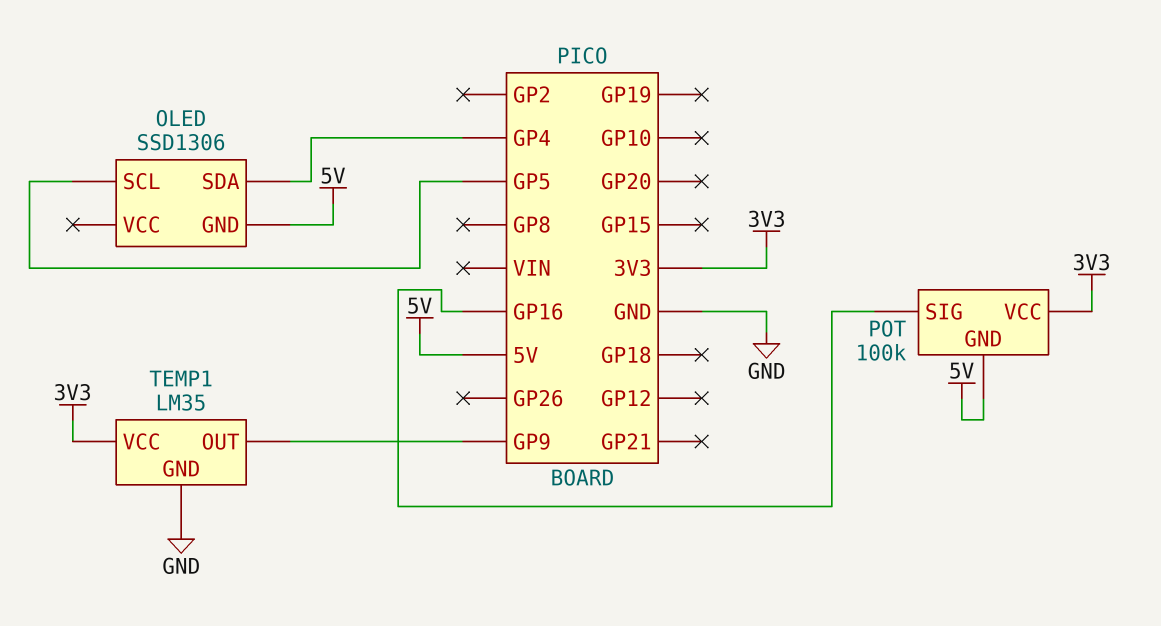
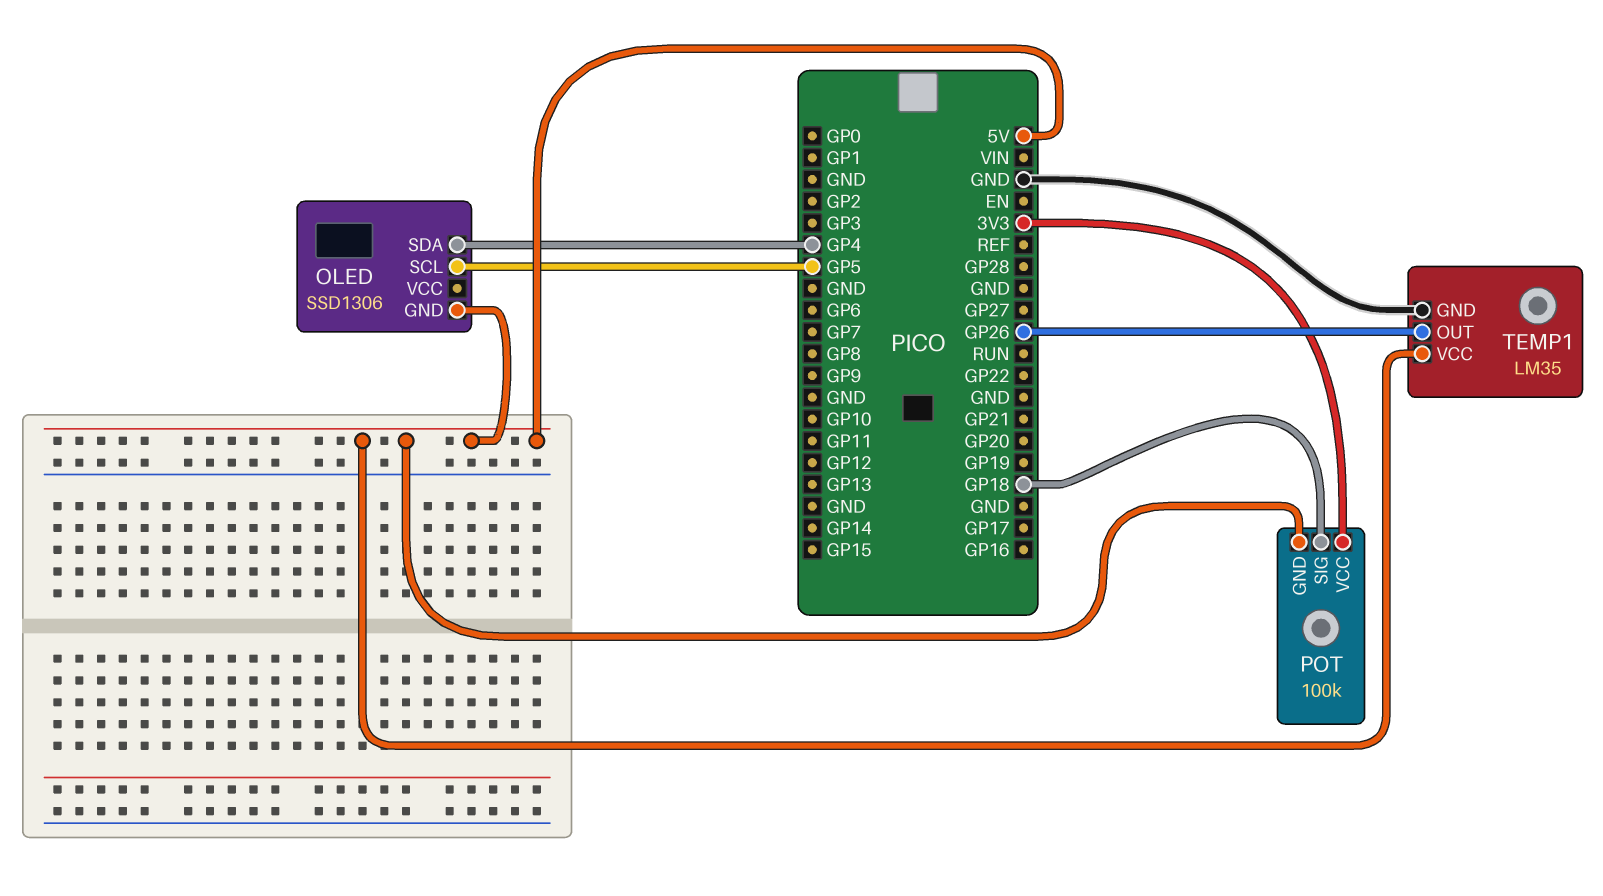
POT pin SIG: GP16 -> GP18
TEMP1 pin OUT: GP9 -> GP26
TEMP1 pin VCC: 3V3 -> 5V

